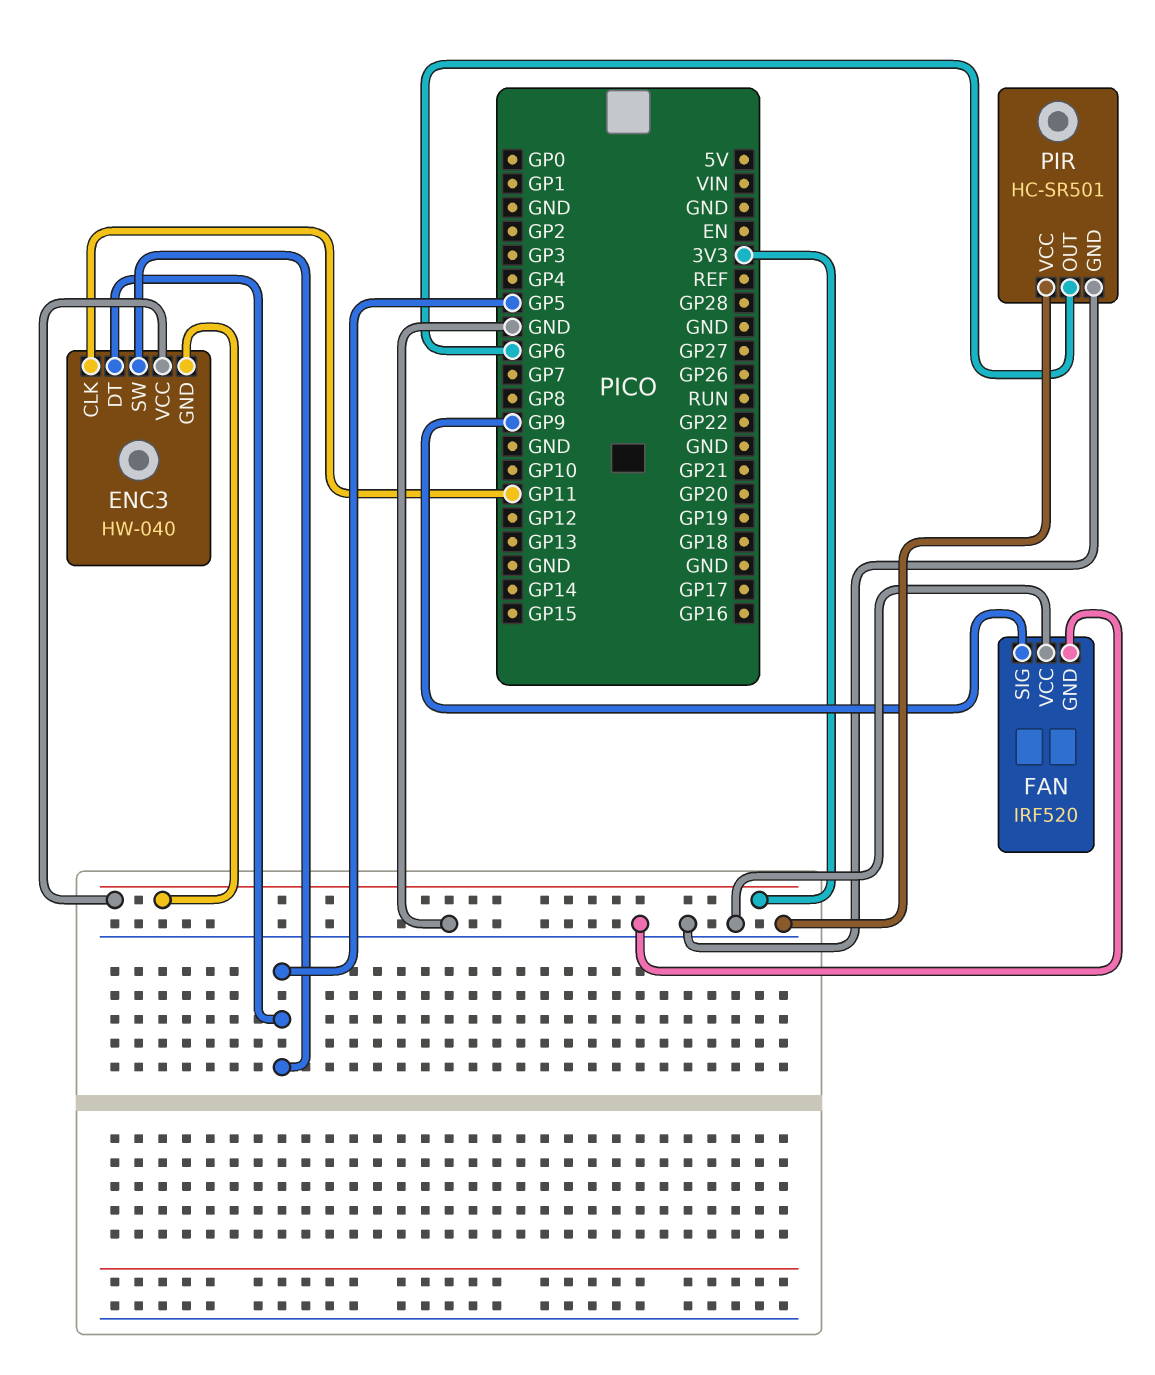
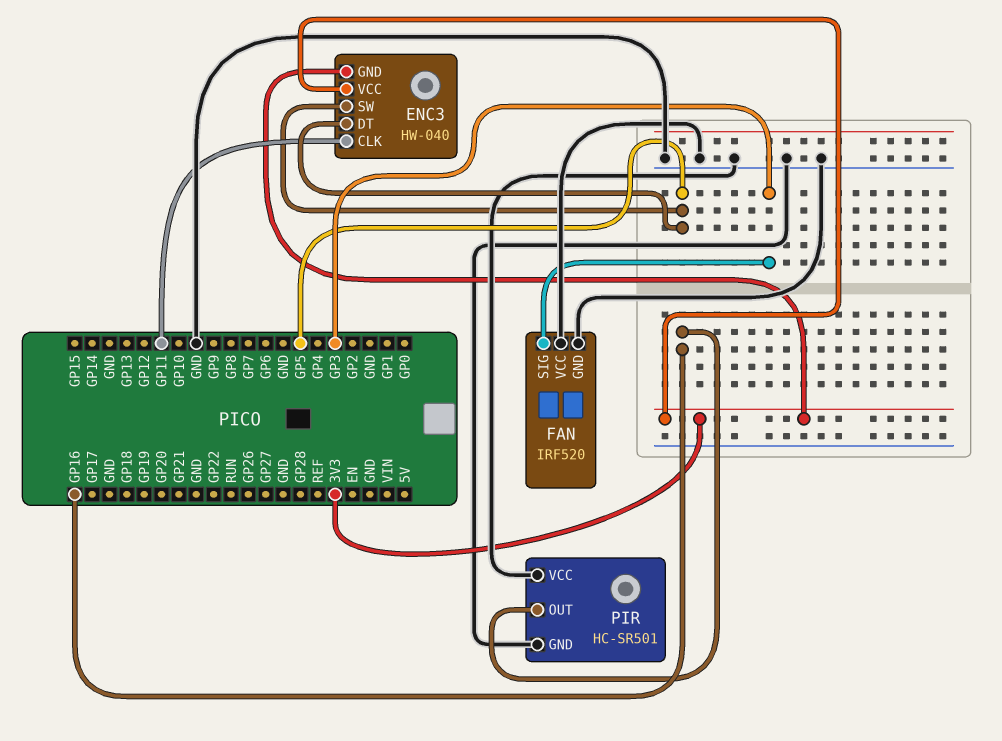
FAN pin SIG: GP9 -> GP3
PIR pin OUT: GP6 -> GP16

